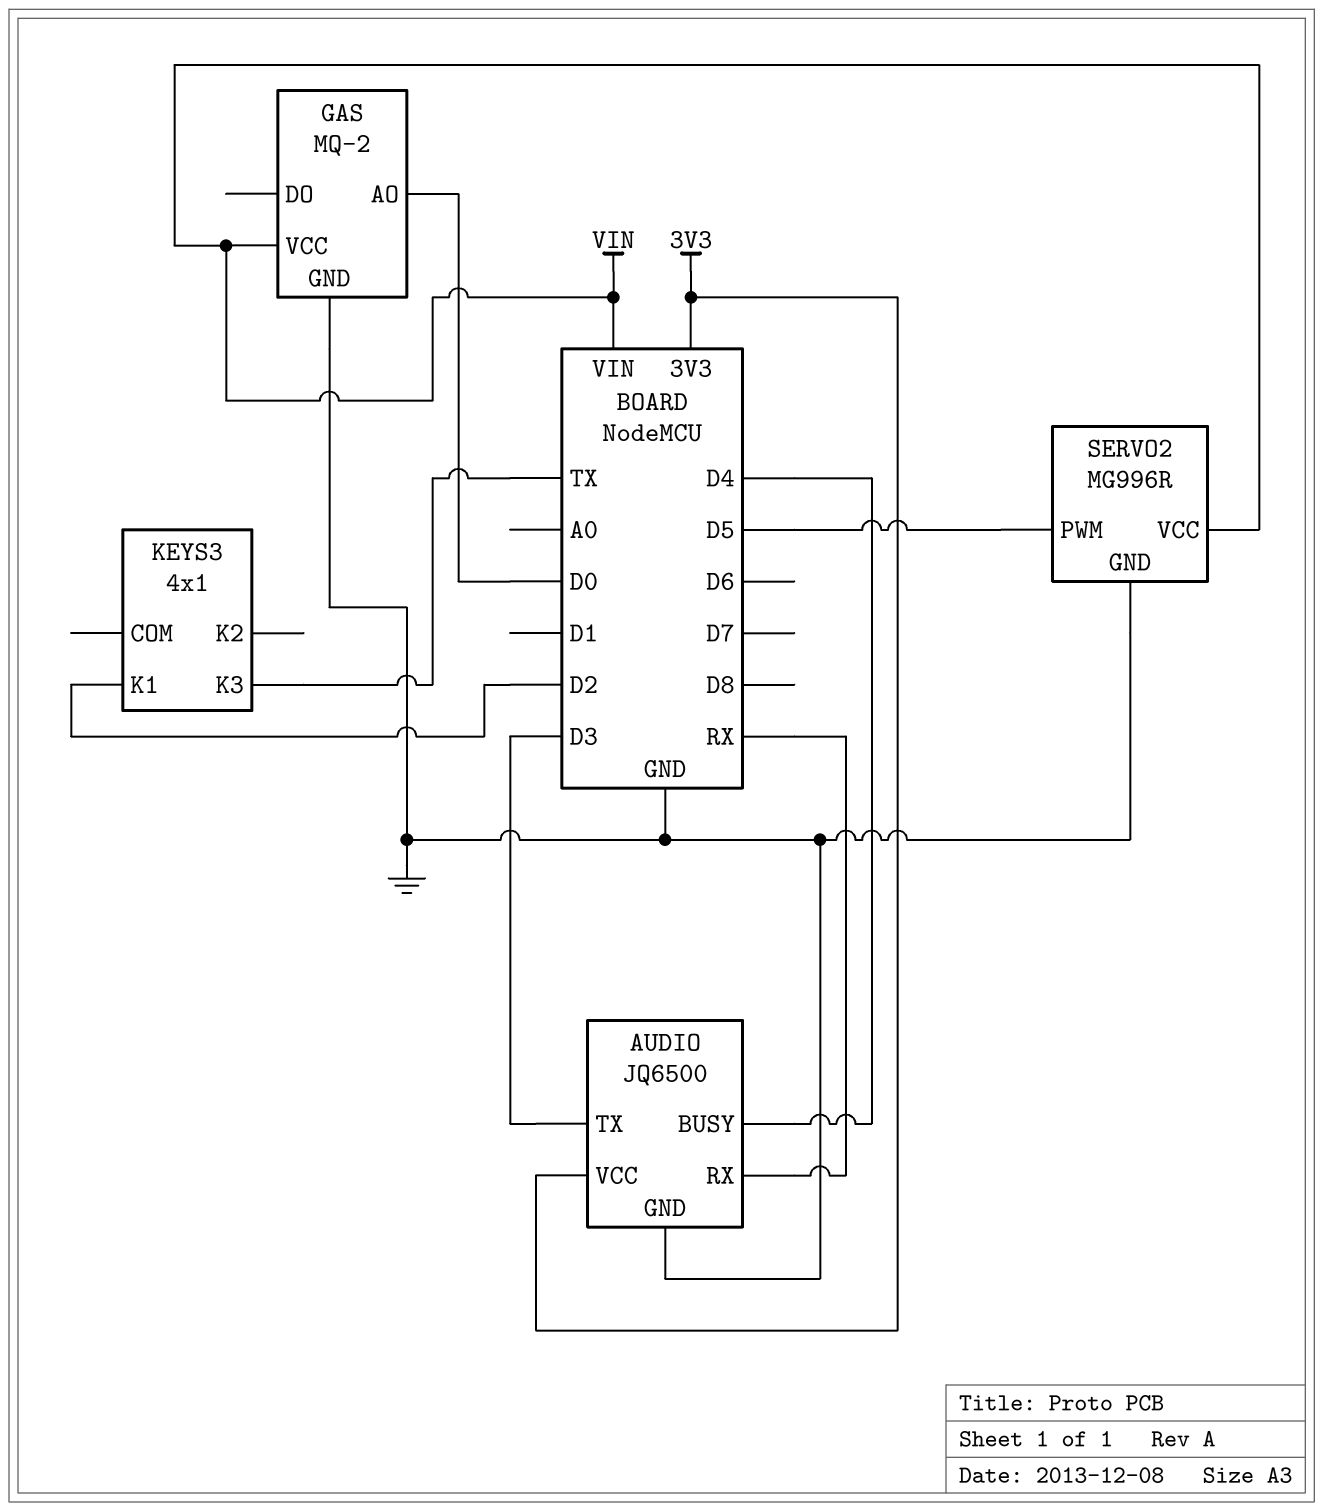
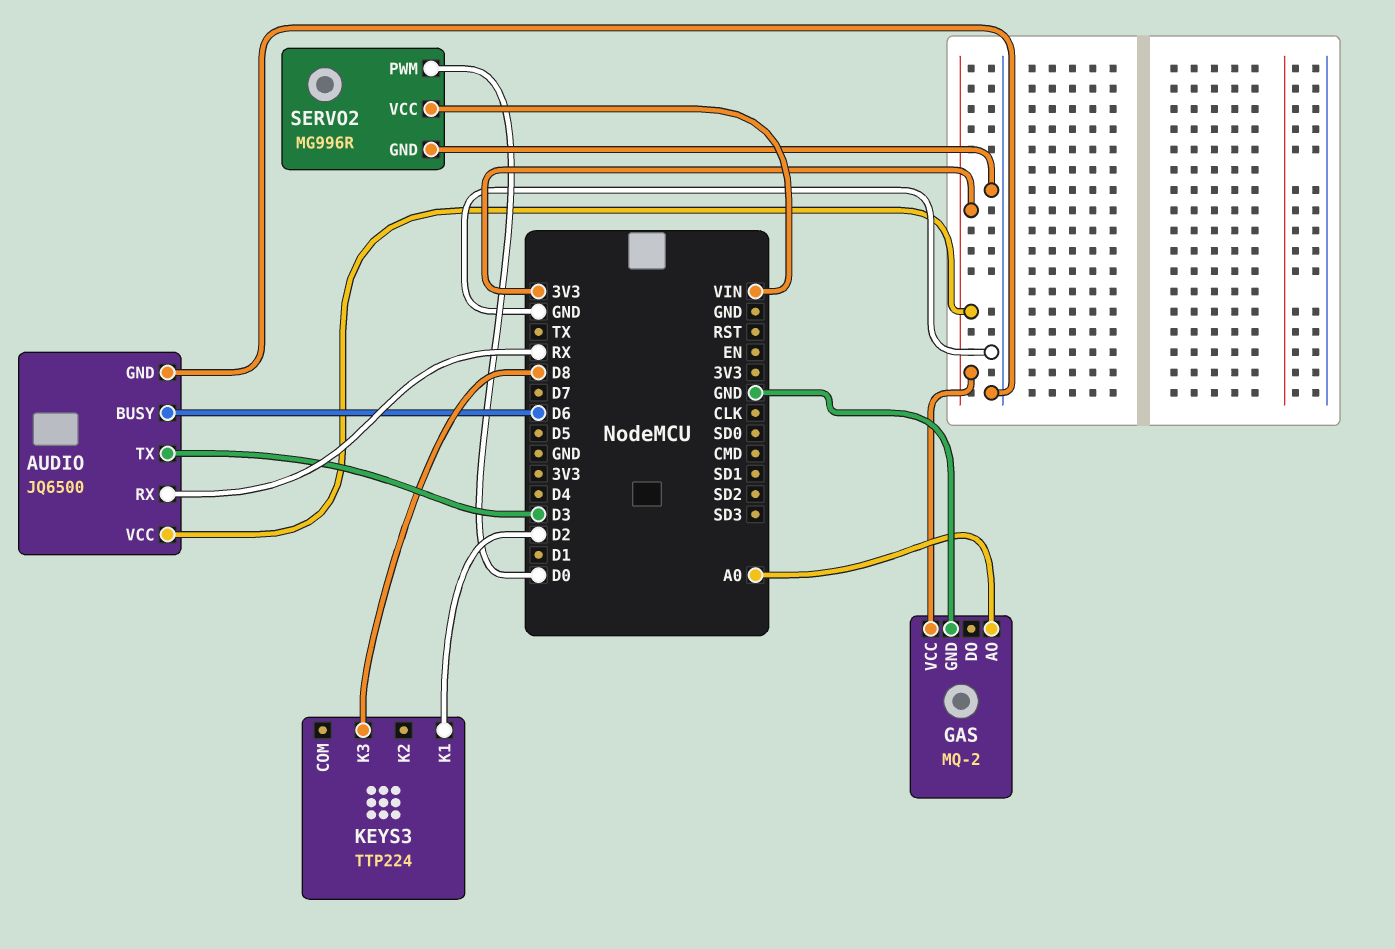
AUDIO pin BUSY: D4 -> D6
GAS pin AO: D0 -> A0
GAS pin VCC: VIN -> 3V3
KEYS3: 4x1 -> TTP224
KEYS3 pin K3: TX -> D8
SERVO2 pin PWM: D5 -> D0

